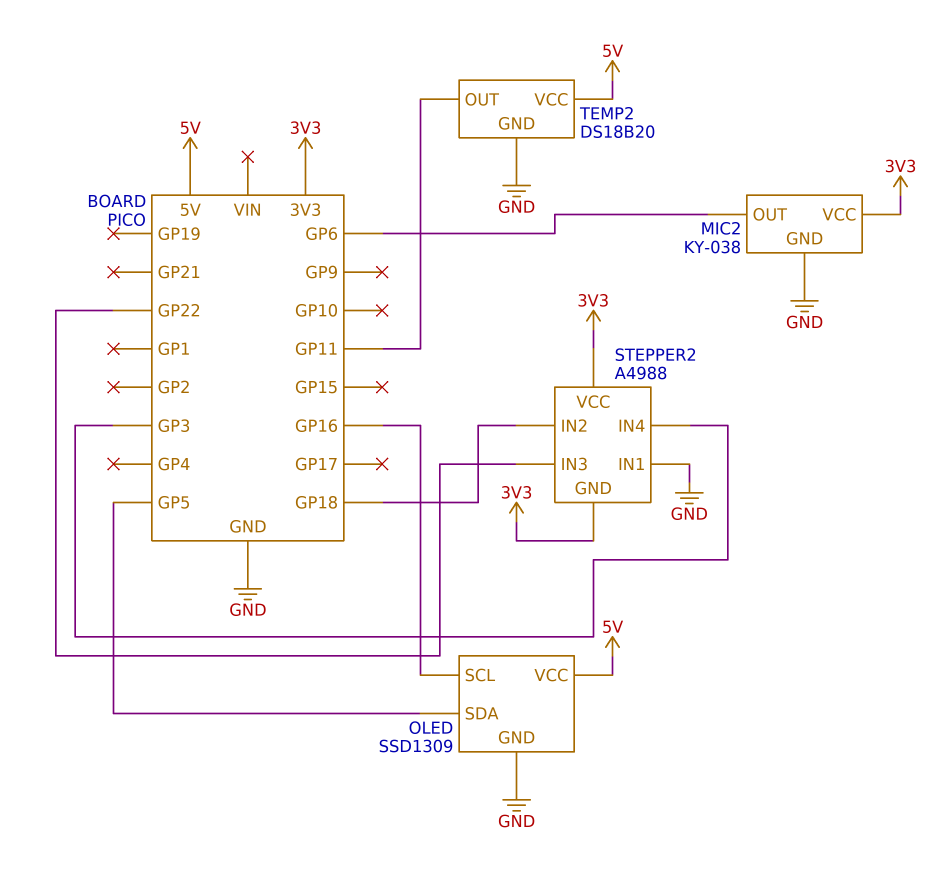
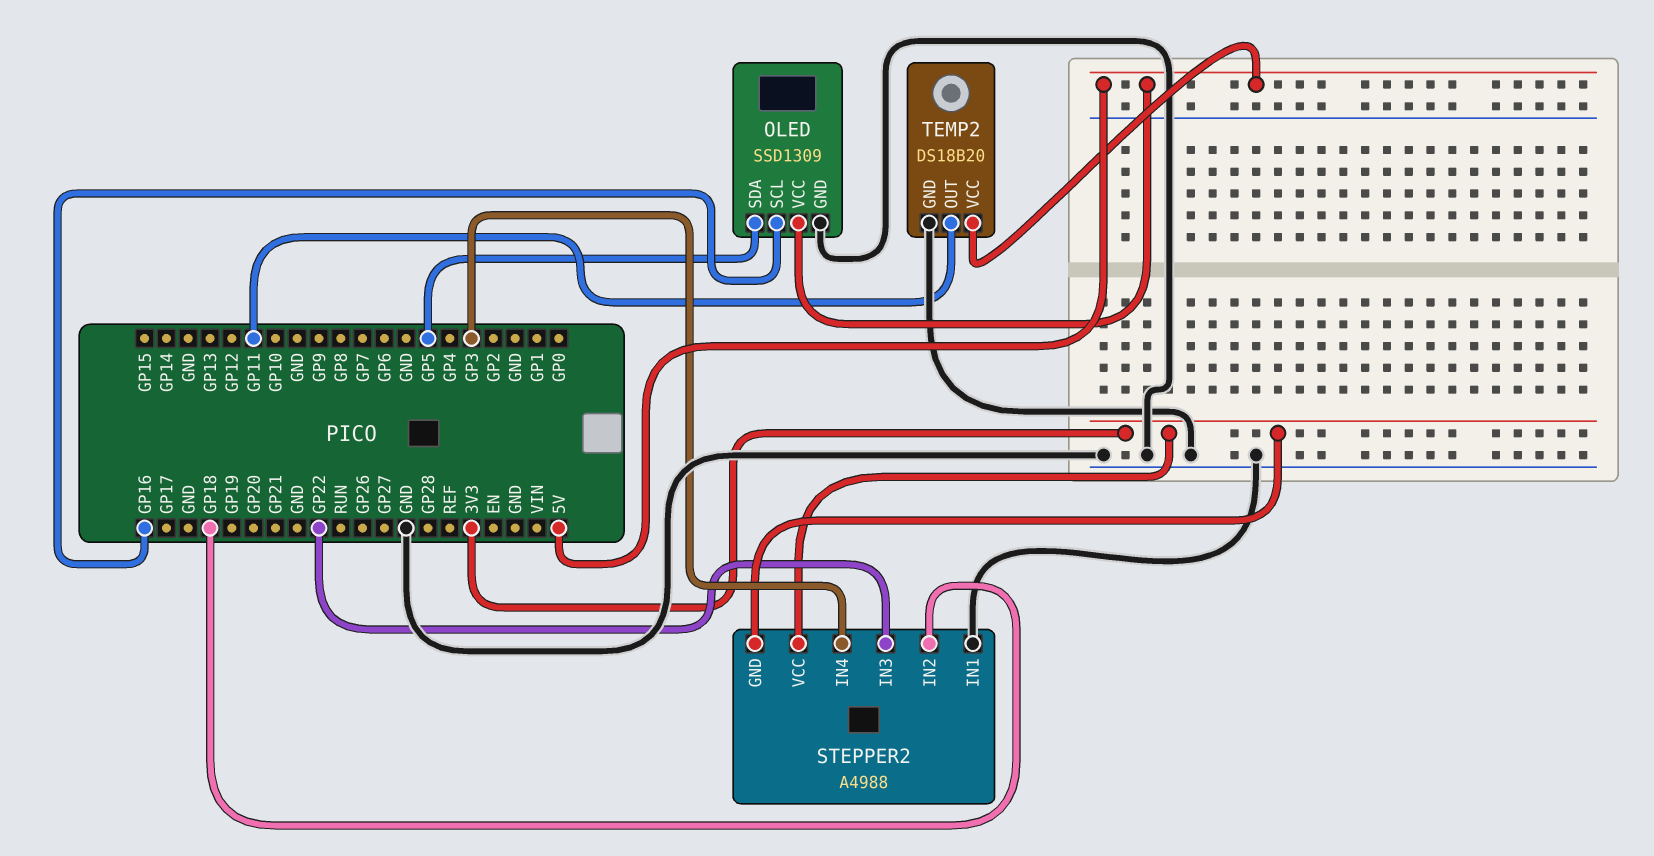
MIC2: KY-038 -> none
MIC2 pin GND: GND -> none
MIC2 pin OUT: GP6 -> none
MIC2 pin VCC: 3V3 -> none

